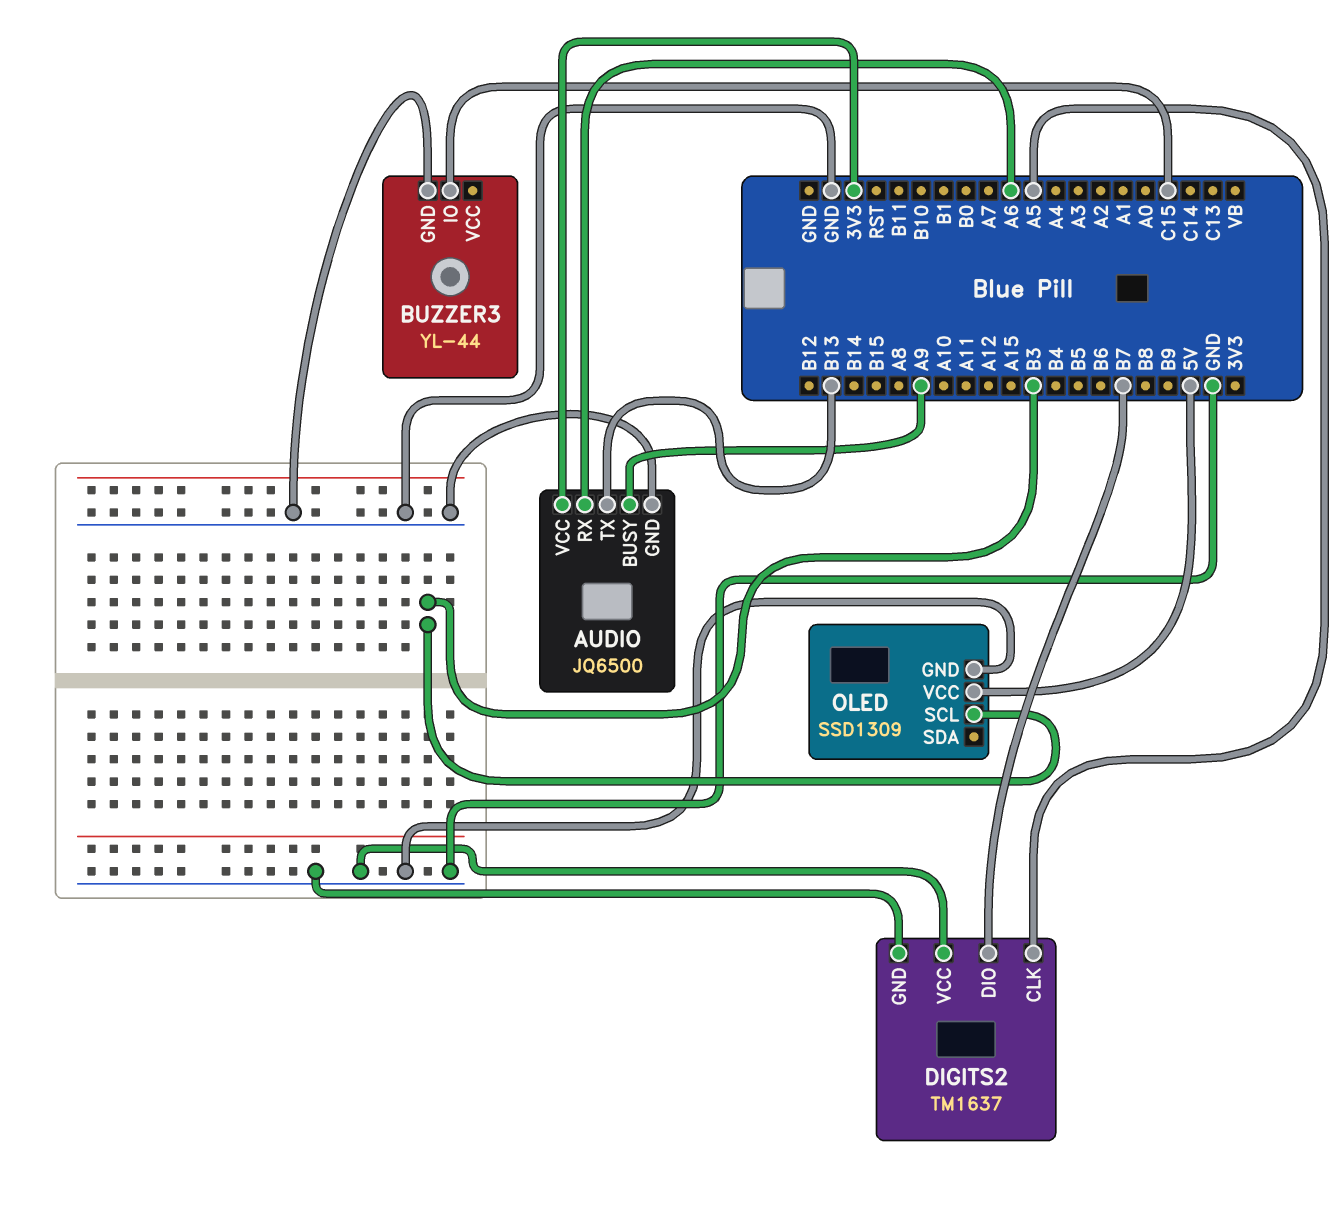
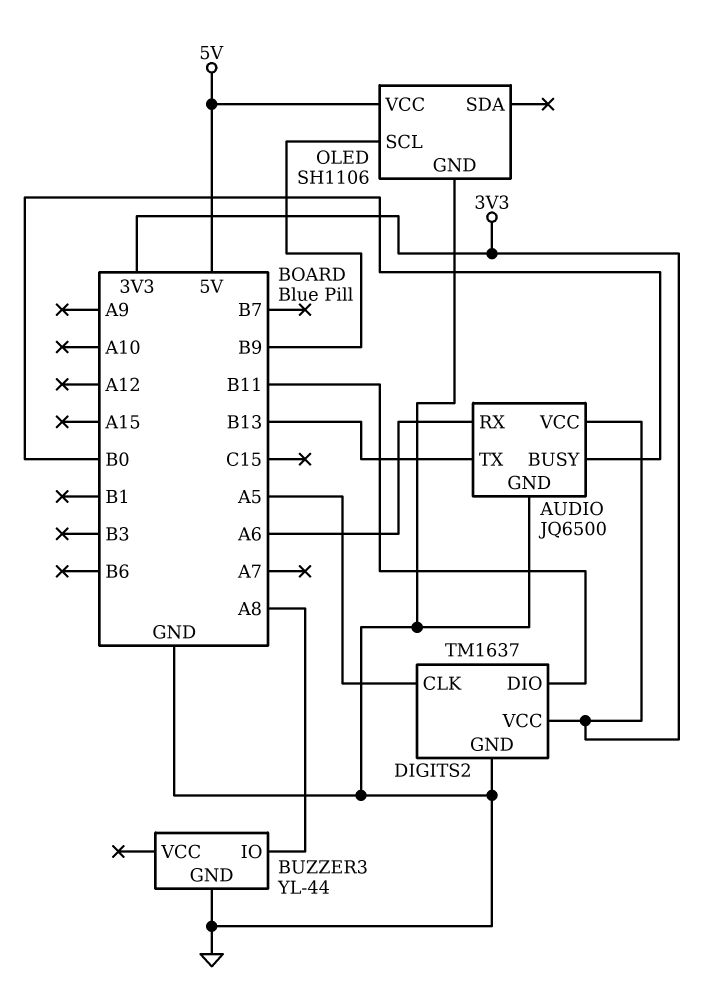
AUDIO pin BUSY: A9 -> B0
BUZZER3 pin IO: C15 -> A8
DIGITS2 pin DIO: B7 -> B11
DIGITS2 pin VCC: GND -> 3V3
OLED: SSD1309 -> SH1106
OLED pin SCL: B3 -> B9

